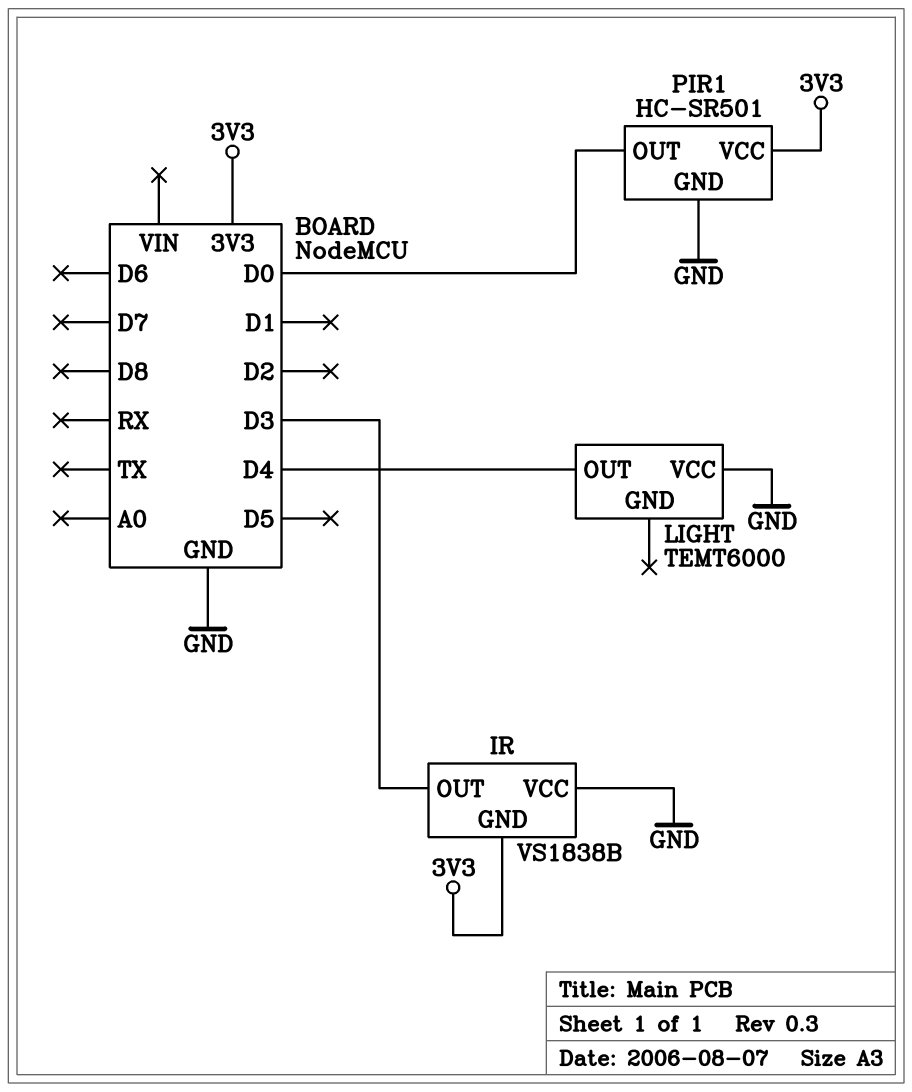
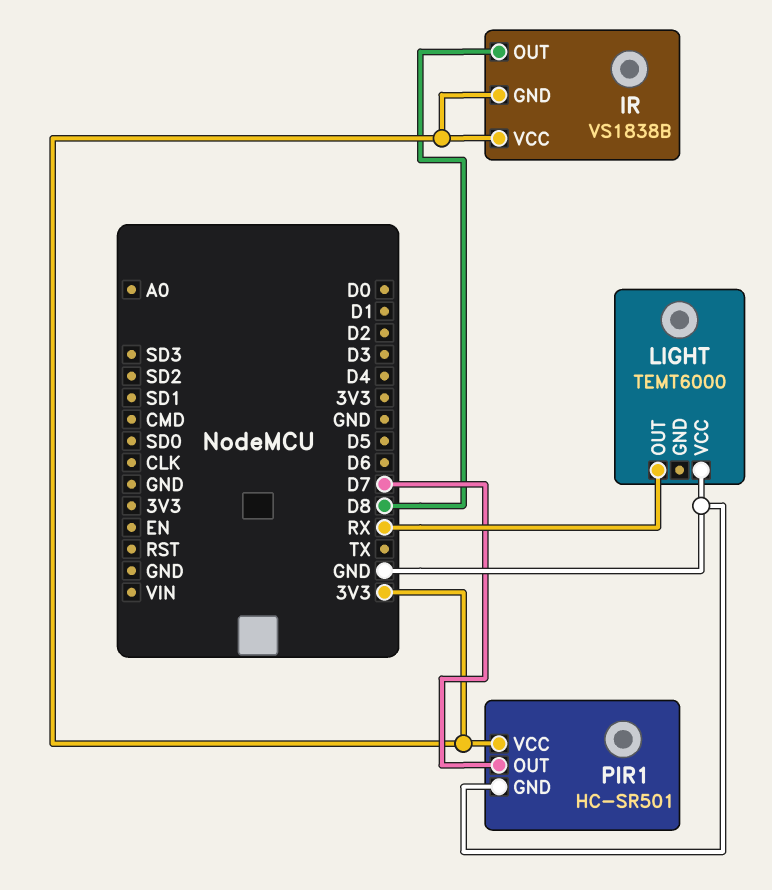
IR pin OUT: D3 -> D8
IR pin VCC: GND -> 3V3
LIGHT pin OUT: D4 -> RX
PIR1 pin OUT: D0 -> D7

